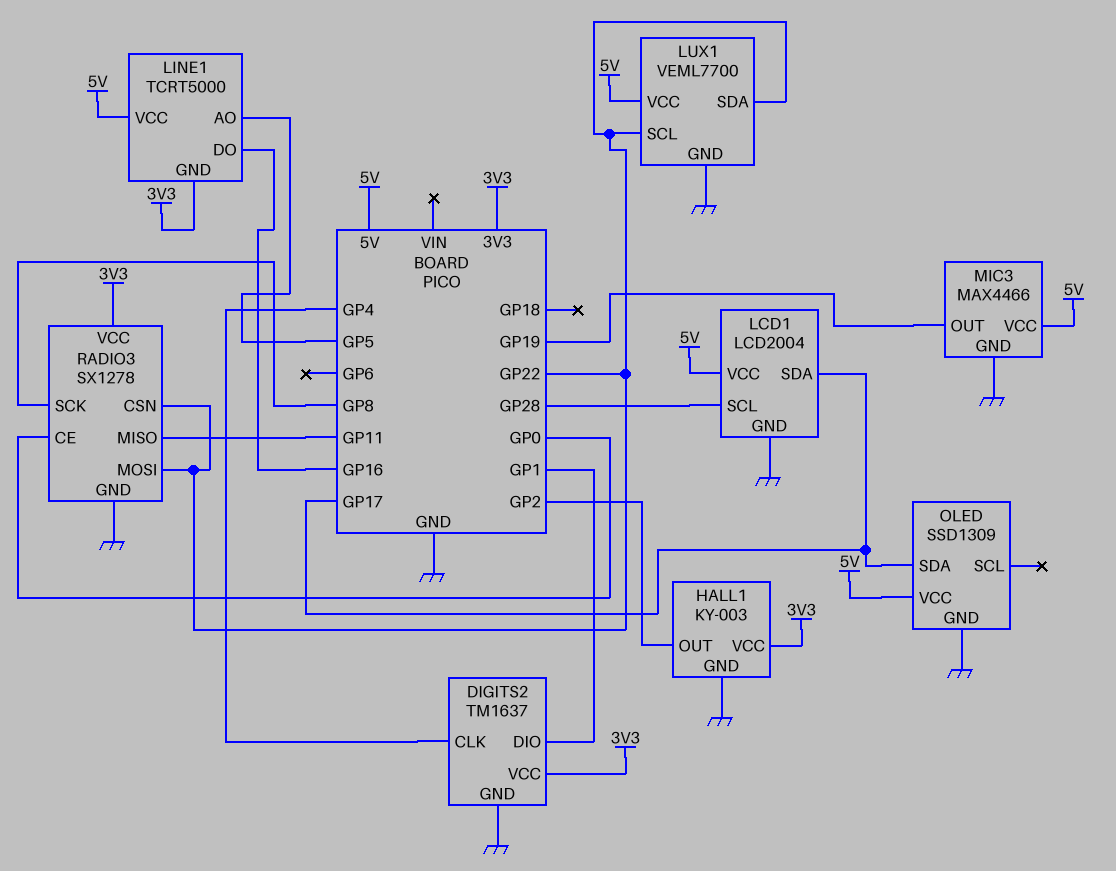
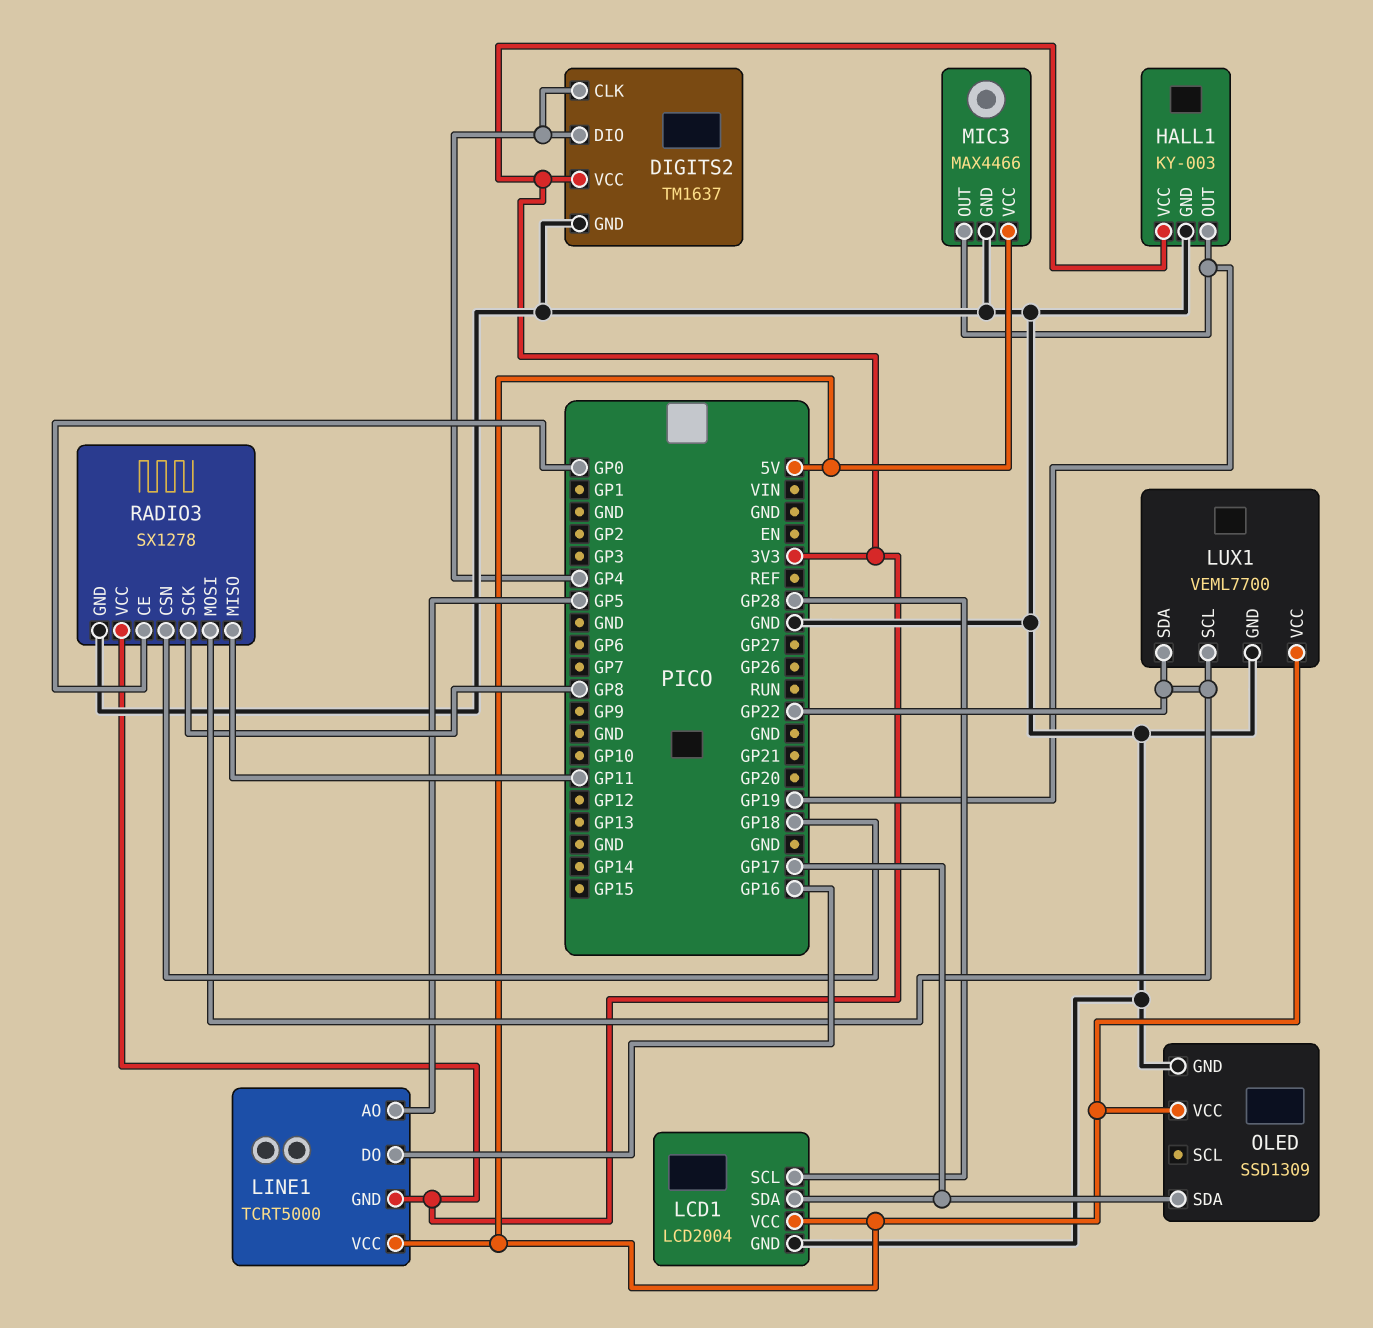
DIGITS2 pin DIO: GP1 -> GP4
HALL1 pin OUT: GP2 -> GP19
RADIO3 pin CSN: GP22 -> GP18

